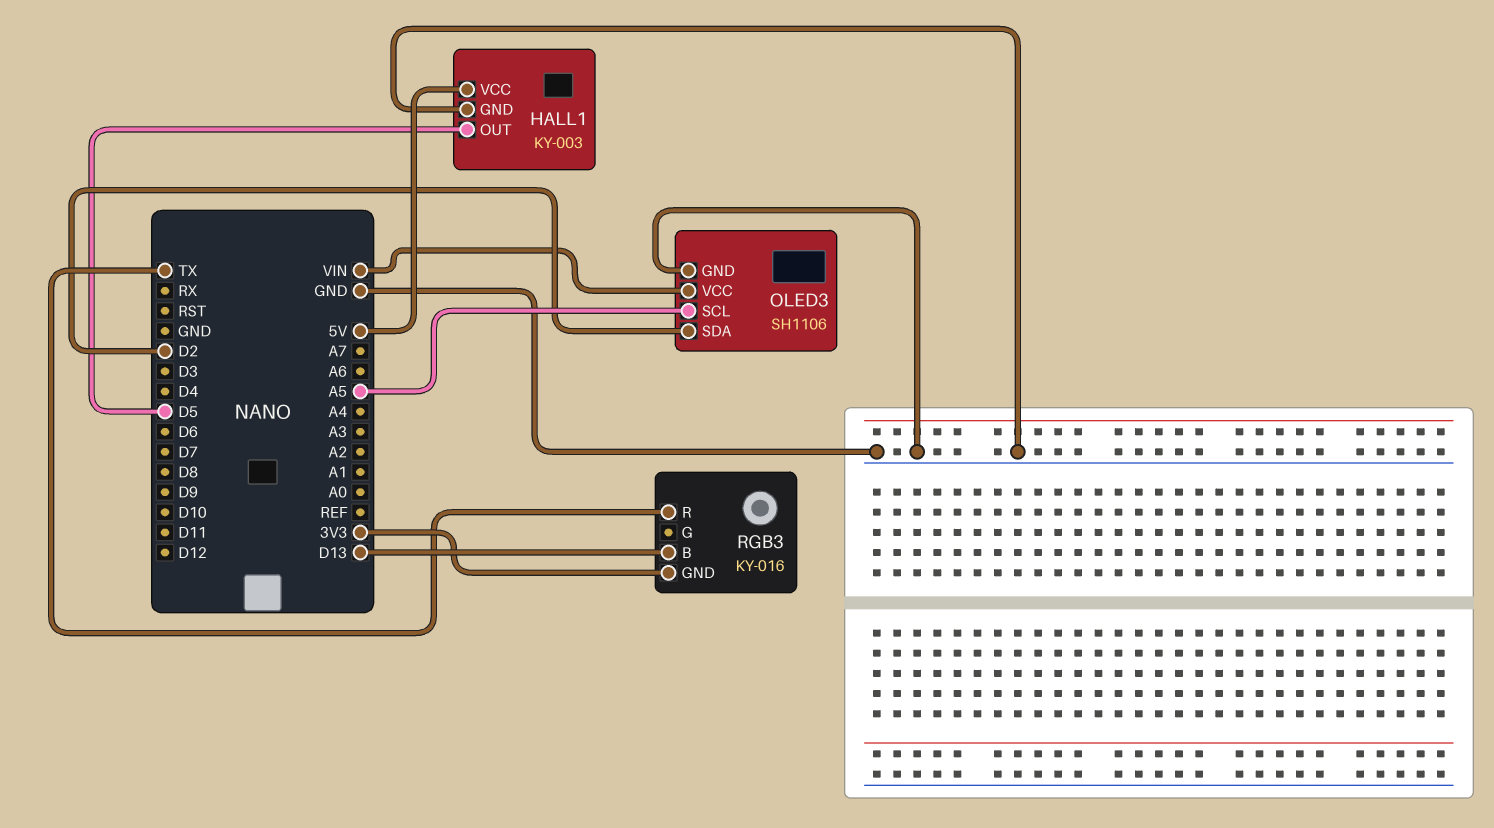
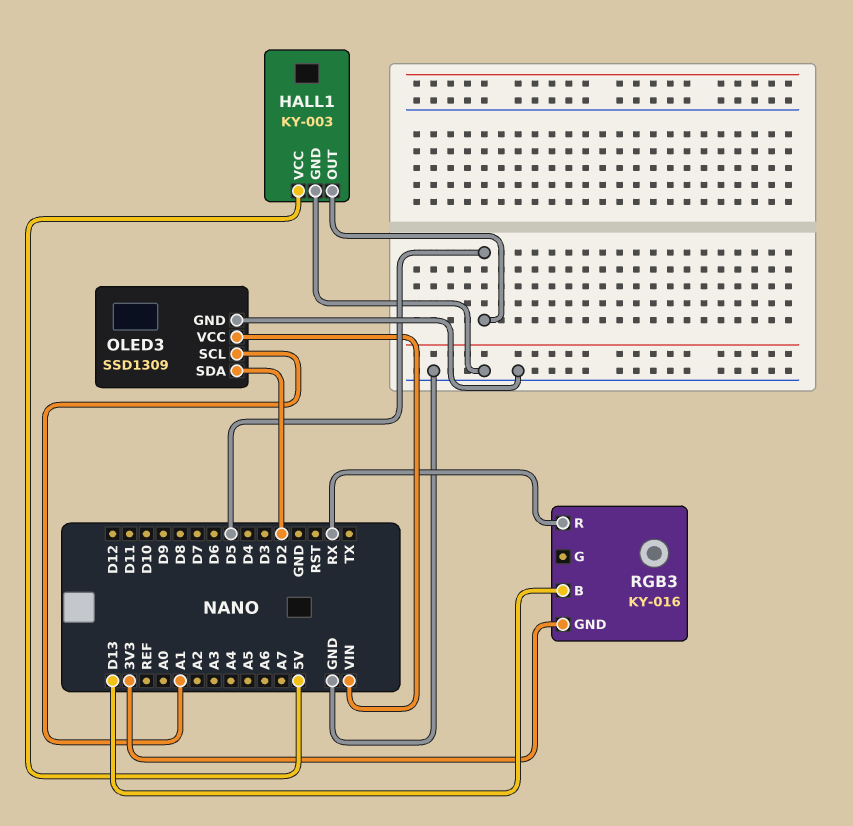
OLED3: SH1106 -> SSD1309
OLED3 pin SCL: A5 -> A1
RGB3 pin R: TX -> RX

